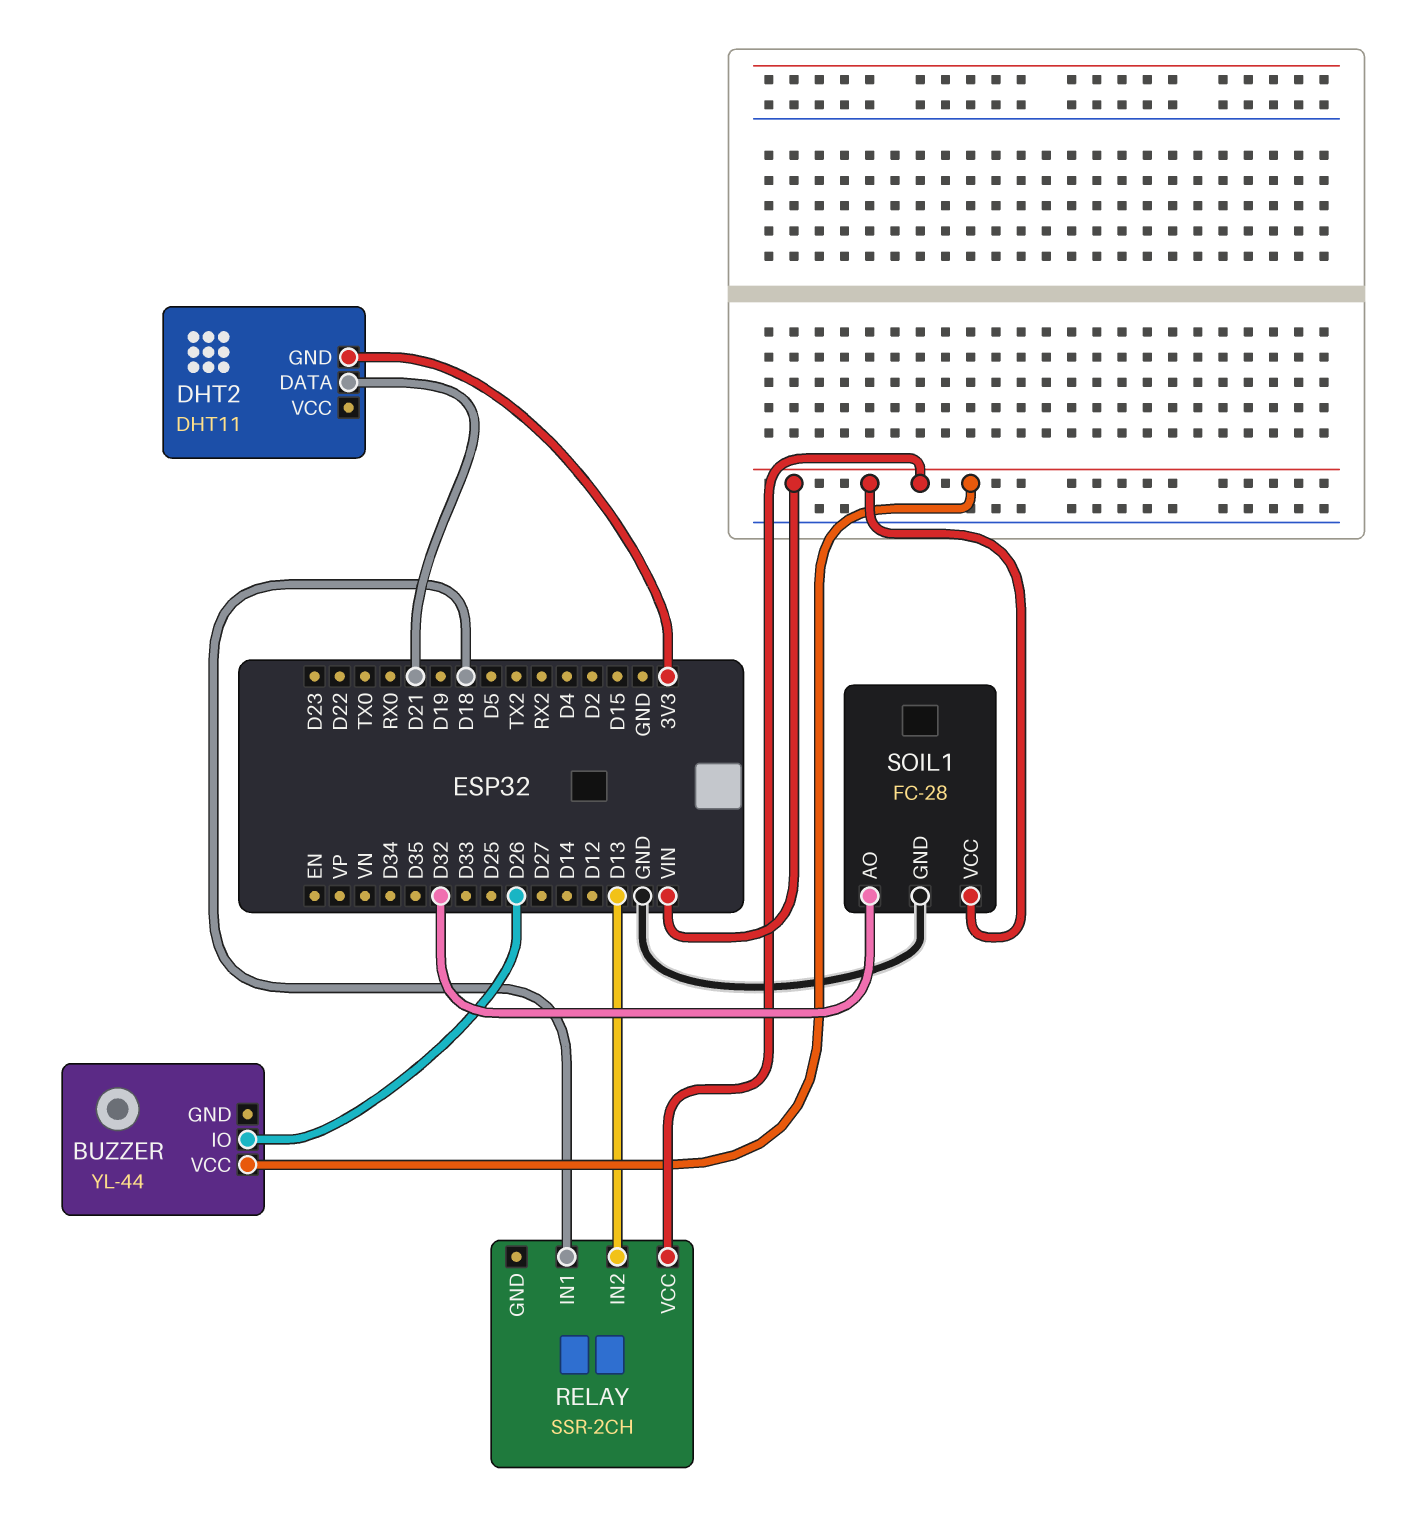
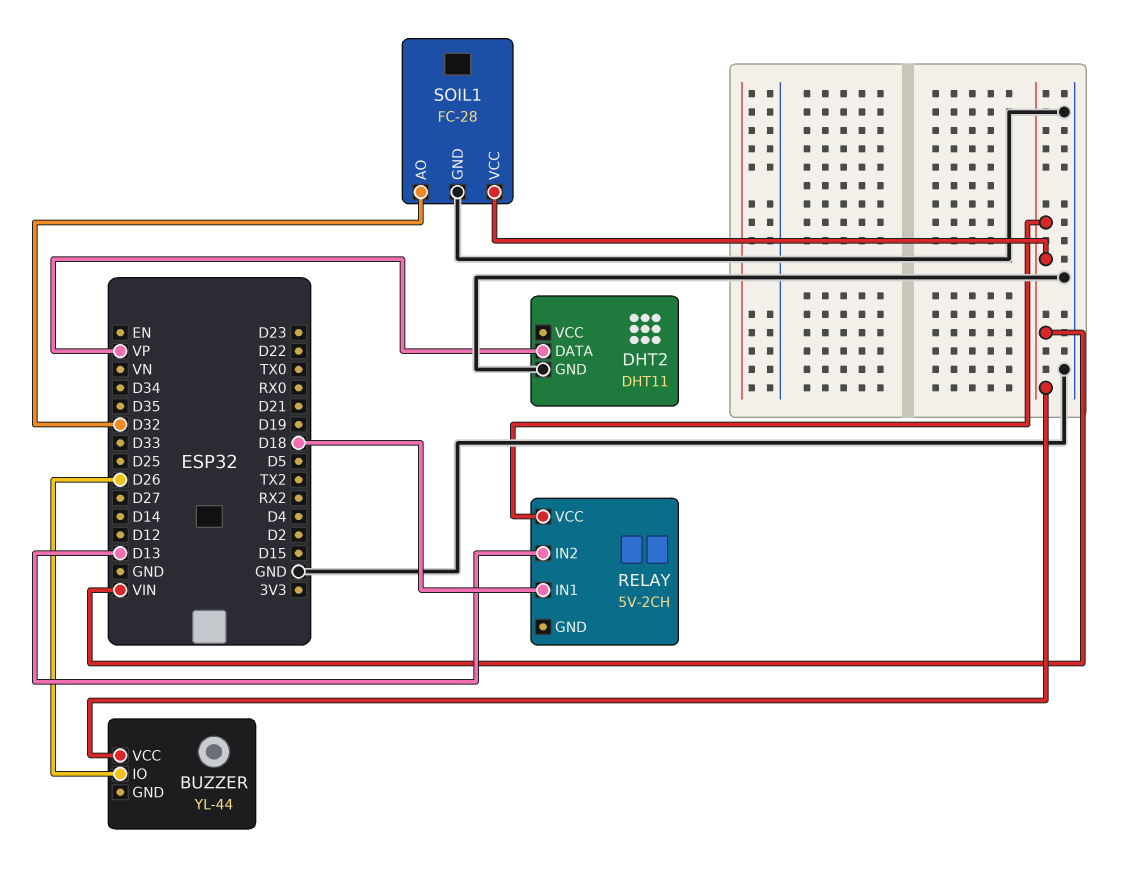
DHT2 pin DATA: D21 -> VP
DHT2 pin GND: 3V3 -> GND
RELAY: SSR-2CH -> 5V-2CH

